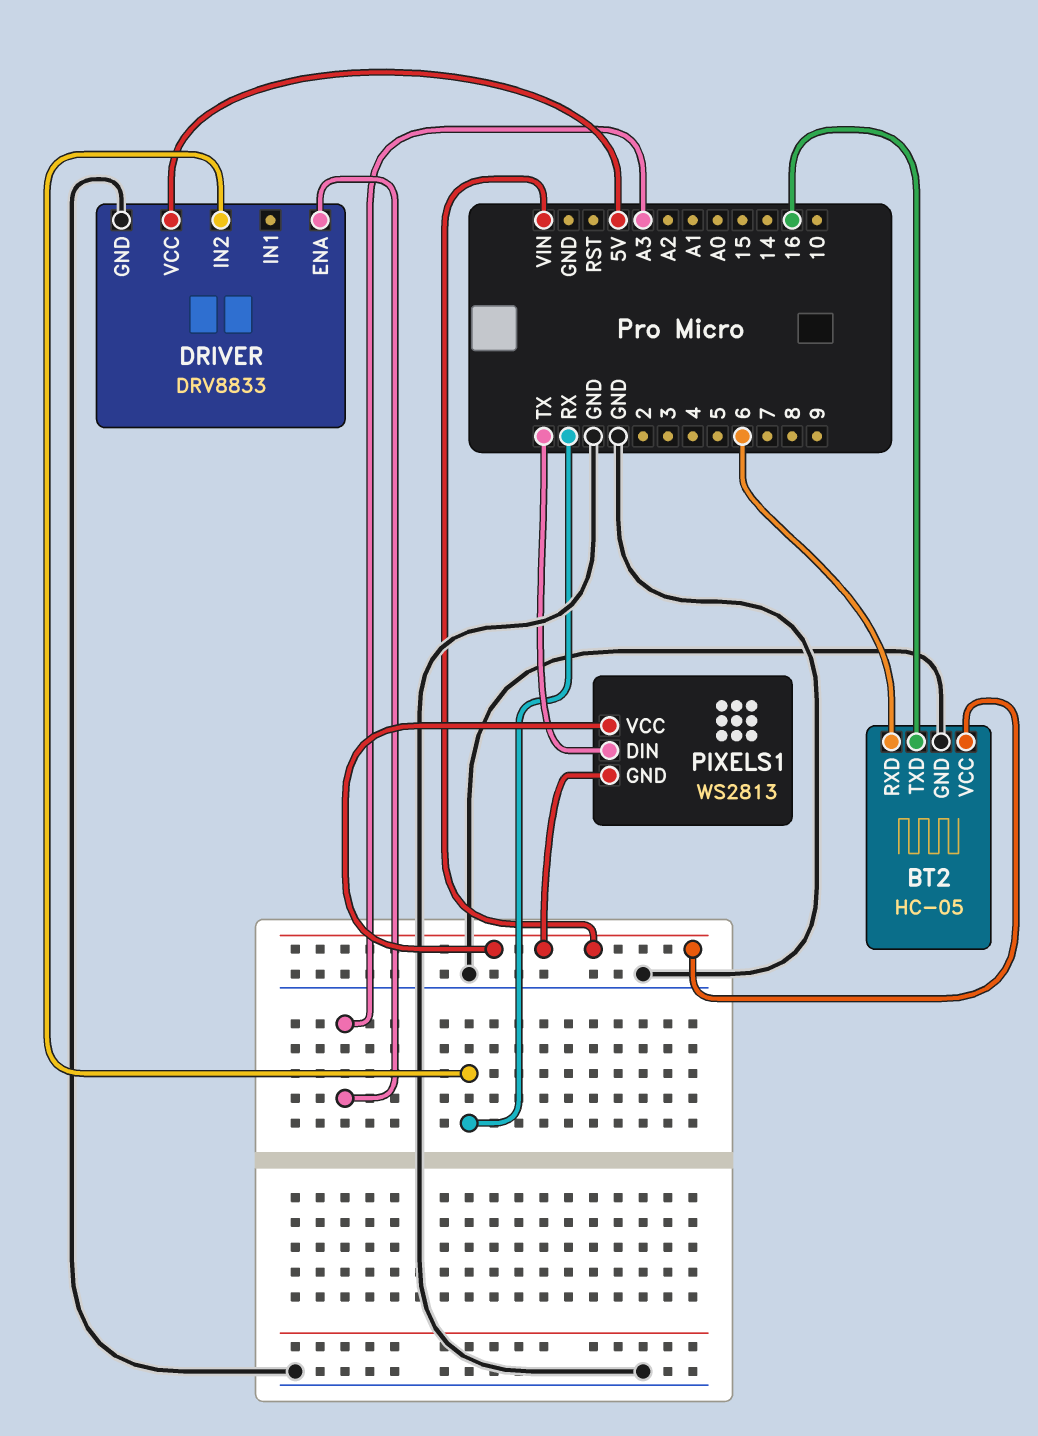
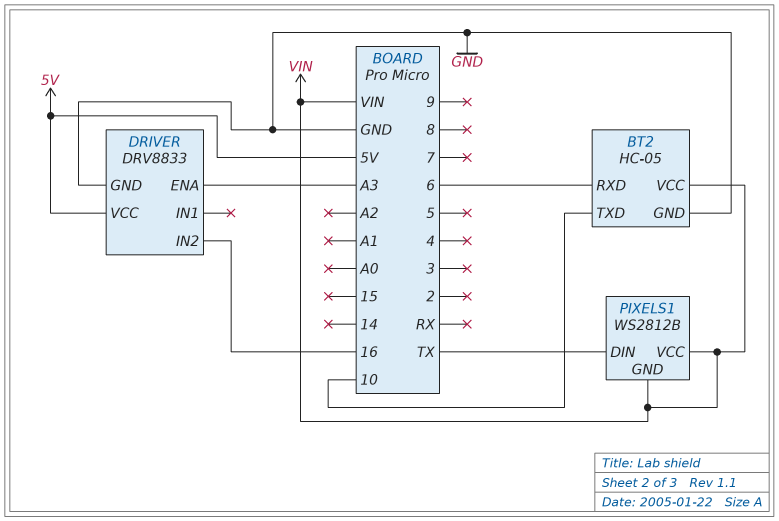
BT2 pin TXD: 16 -> 10
DRIVER pin IN2: RX -> 16
PIXELS1: WS2813 -> WS2812B

